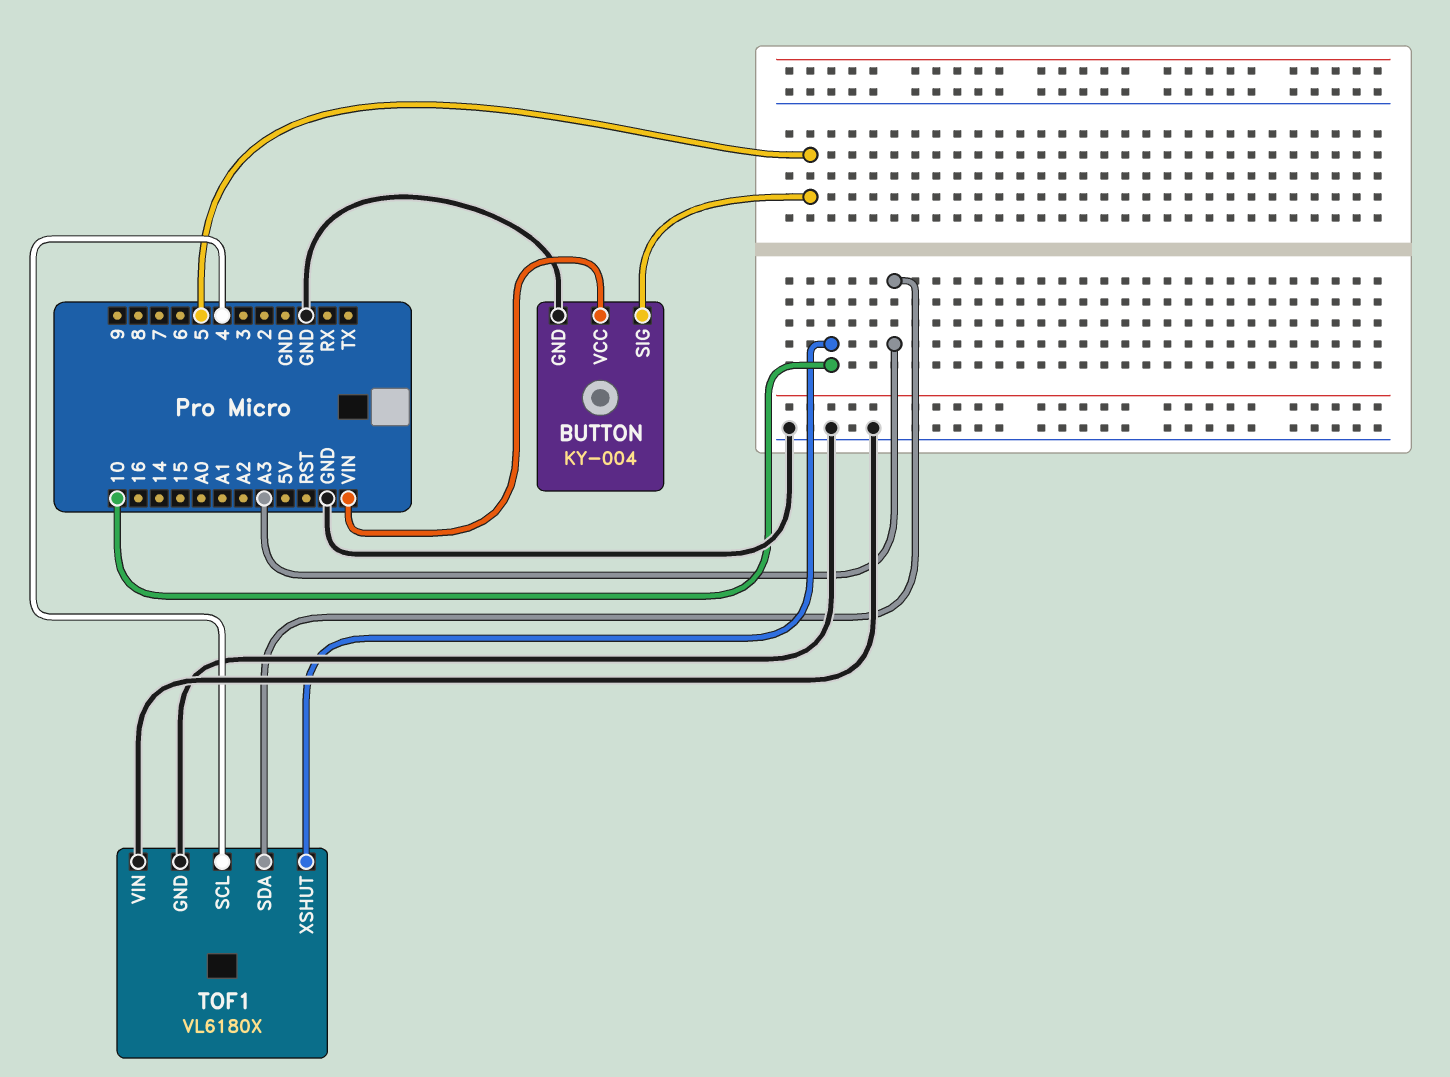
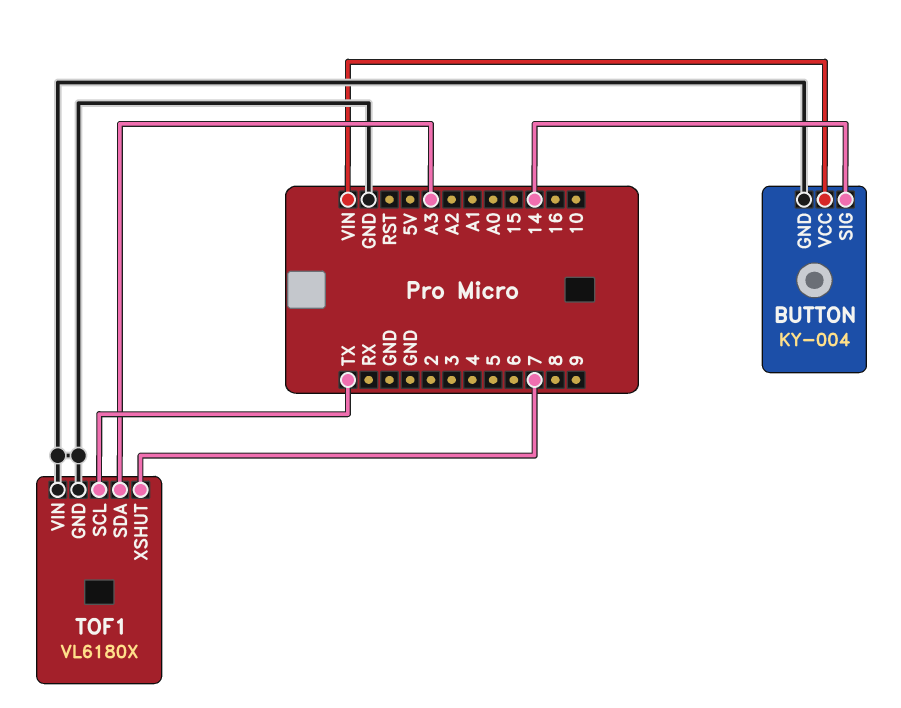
BUTTON pin SIG: 5 -> 14
TOF1 pin SCL: 4 -> TX
TOF1 pin XSHUT: 10 -> 7

